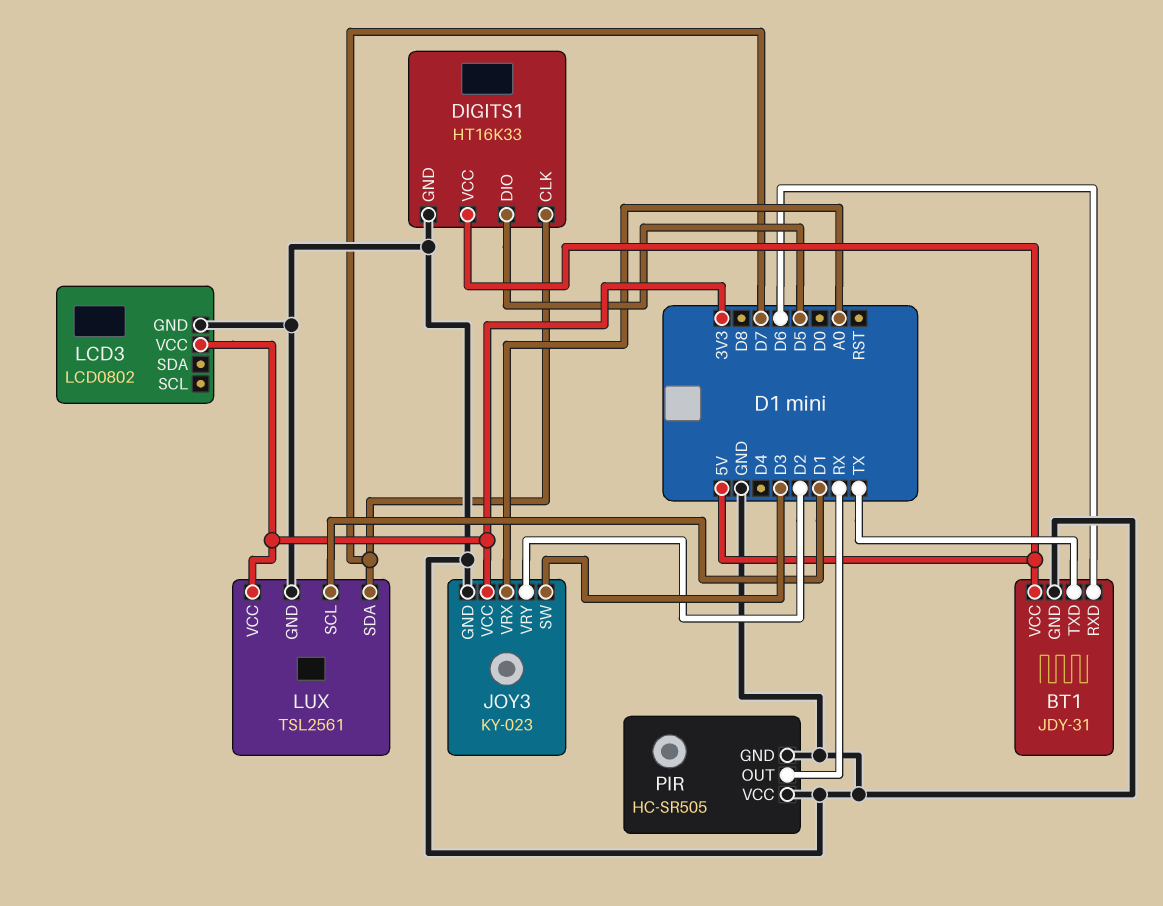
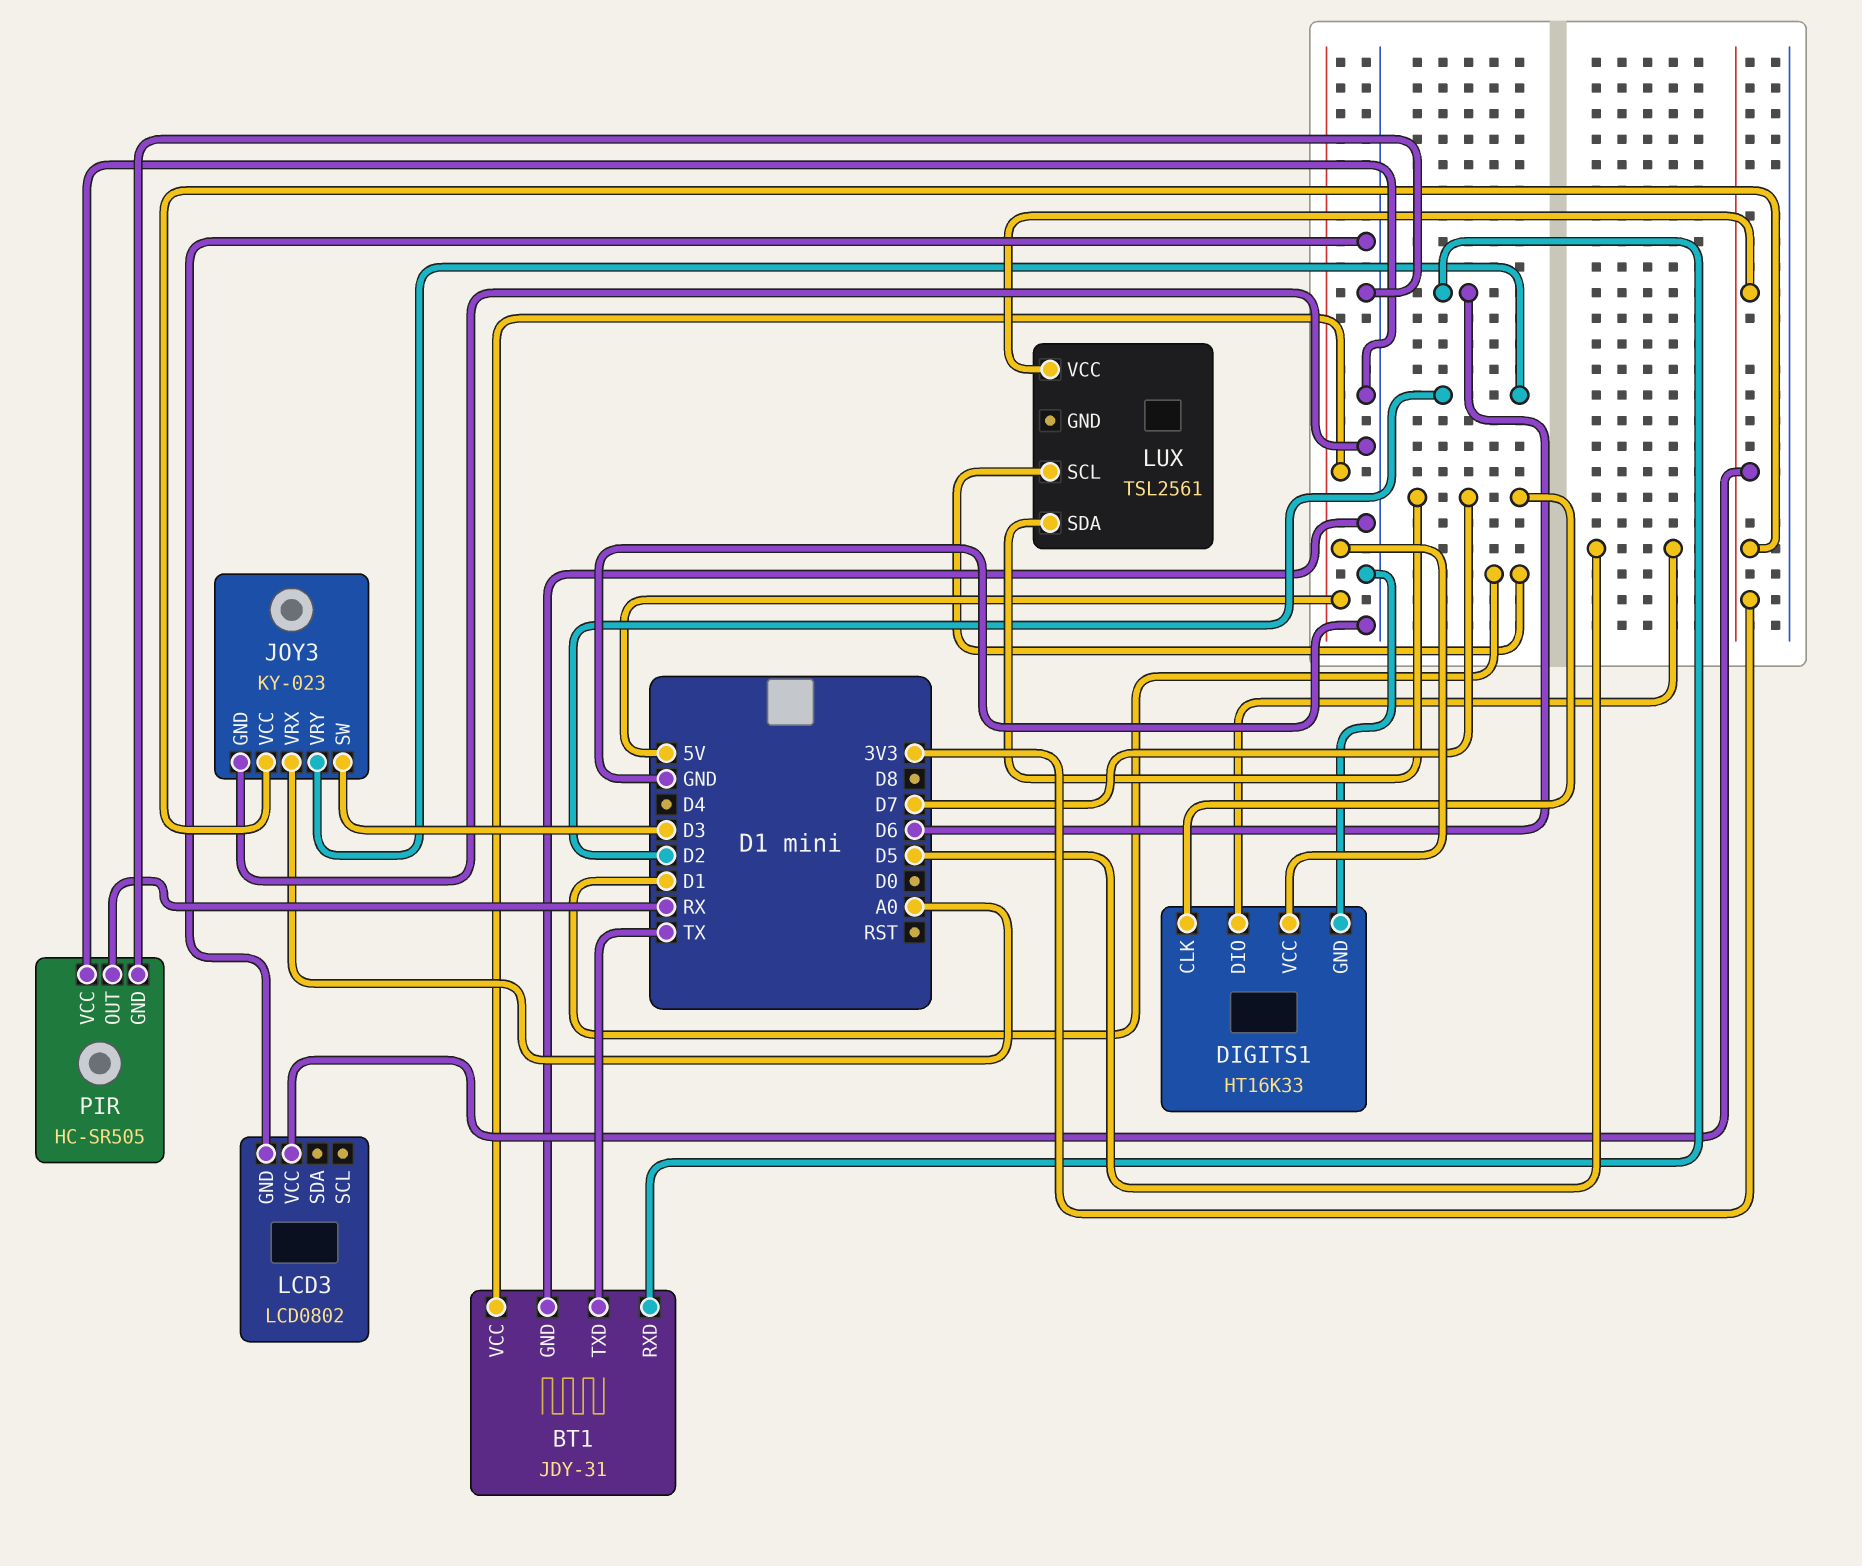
LUX pin GND: GND -> none

